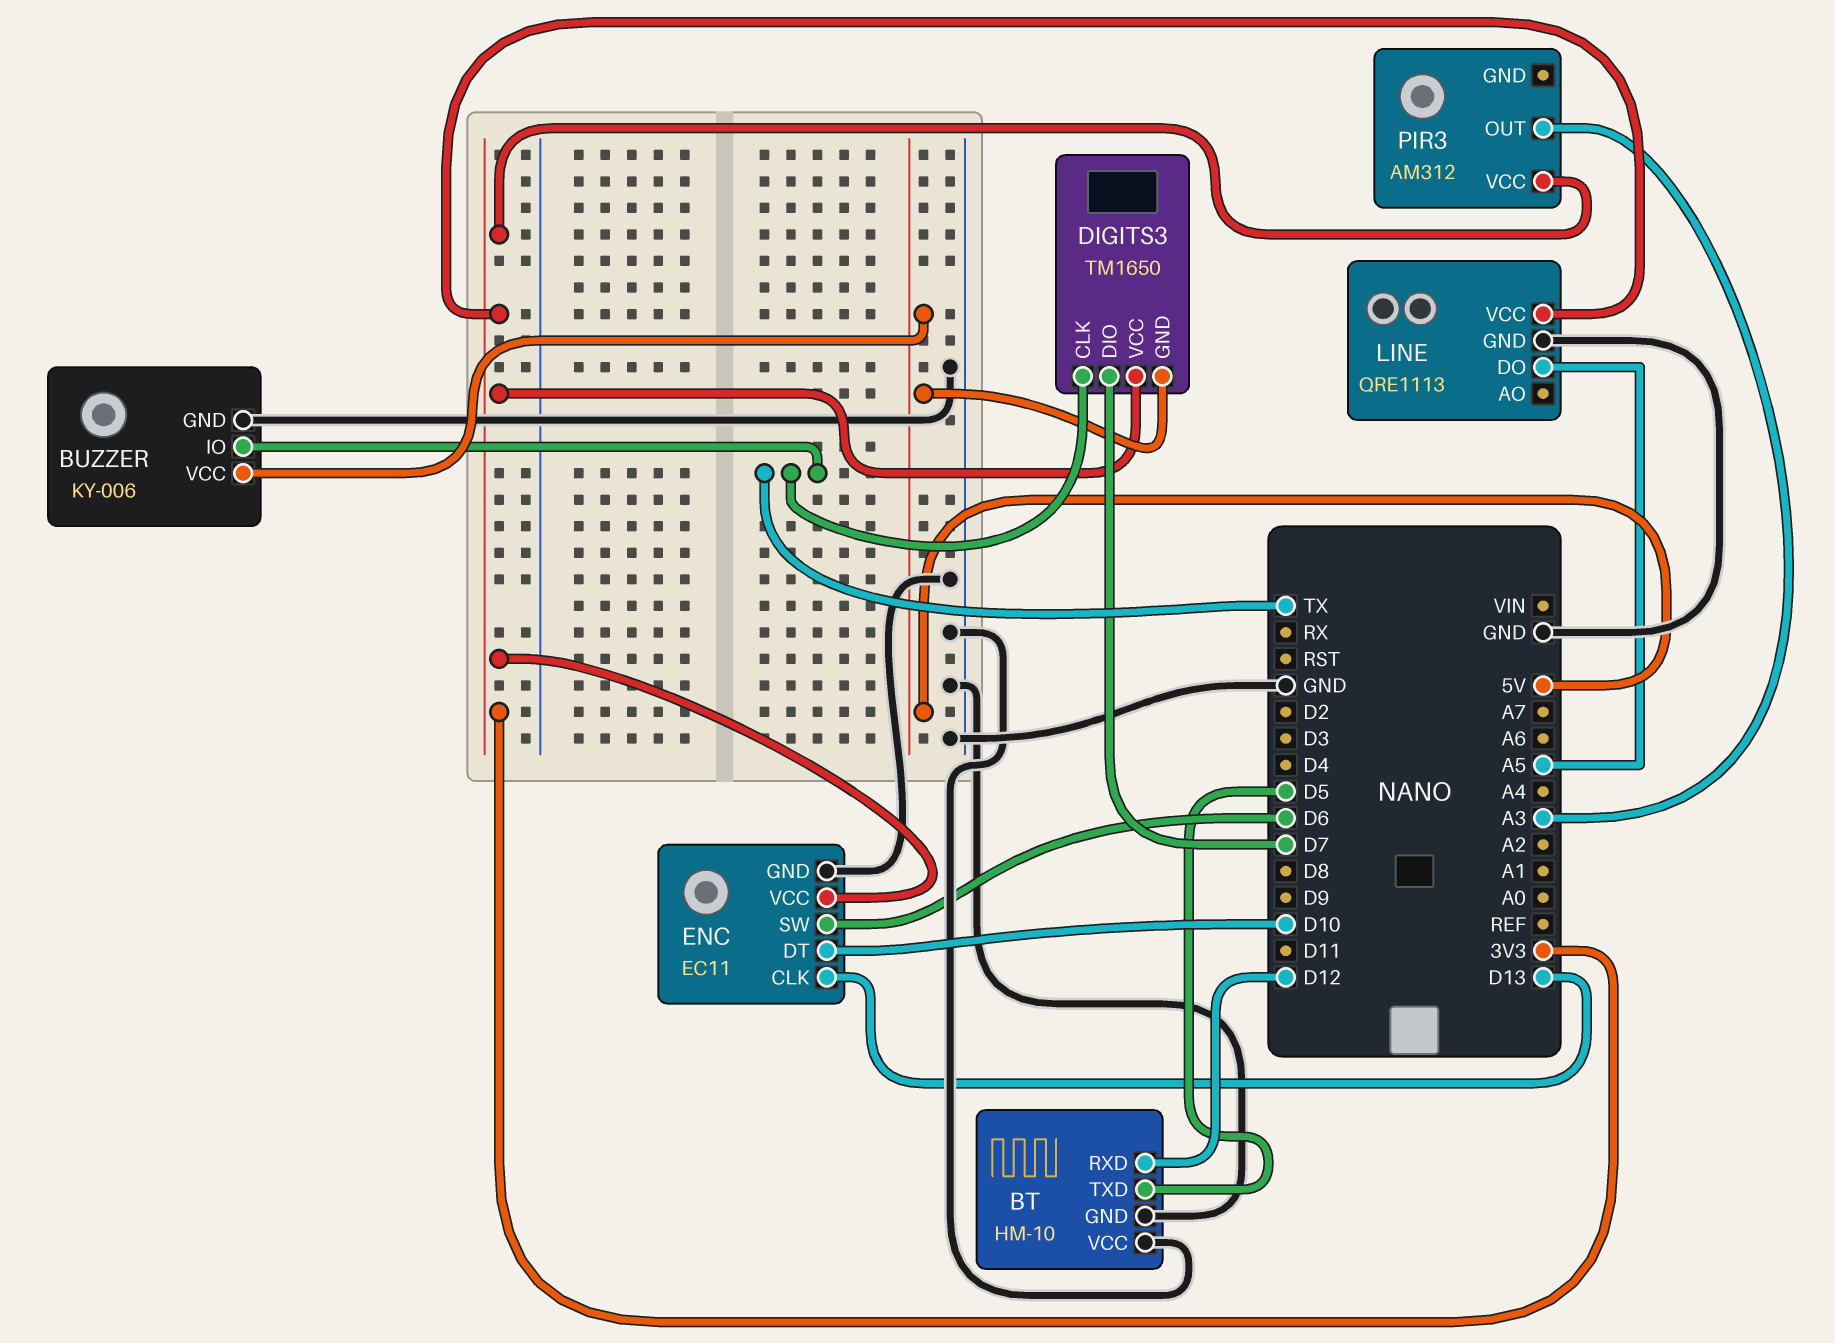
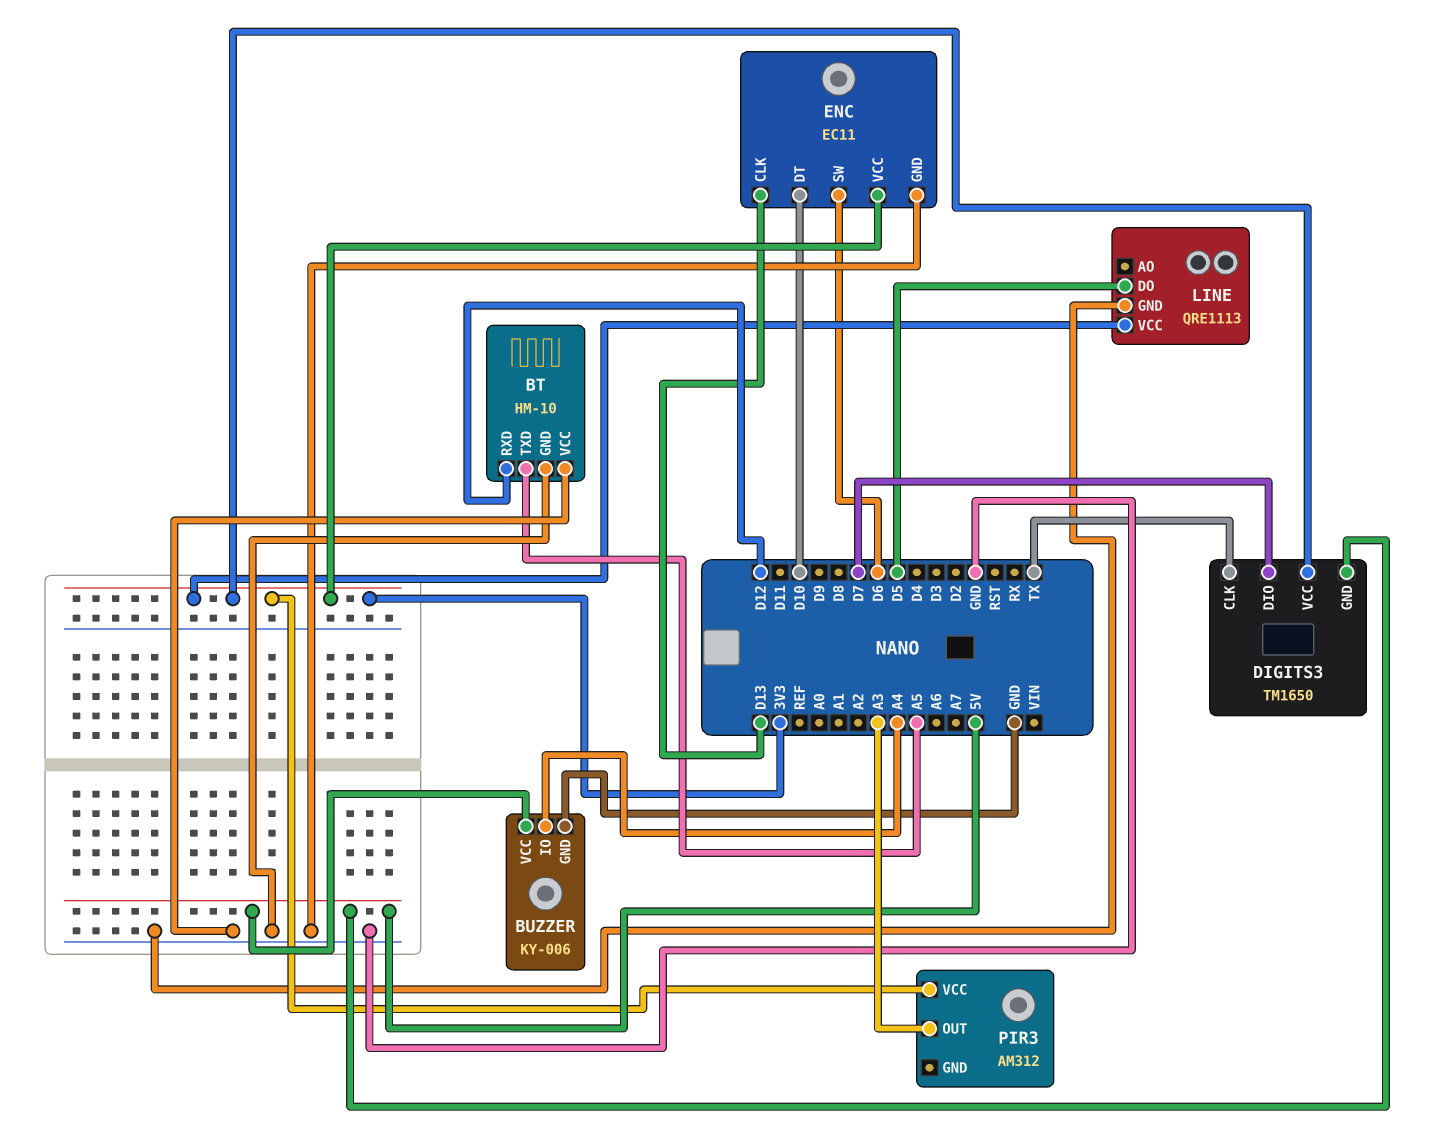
BT pin TXD: D5 -> A5
BUZZER pin IO: TX -> A4
LINE pin DO: A5 -> D5

